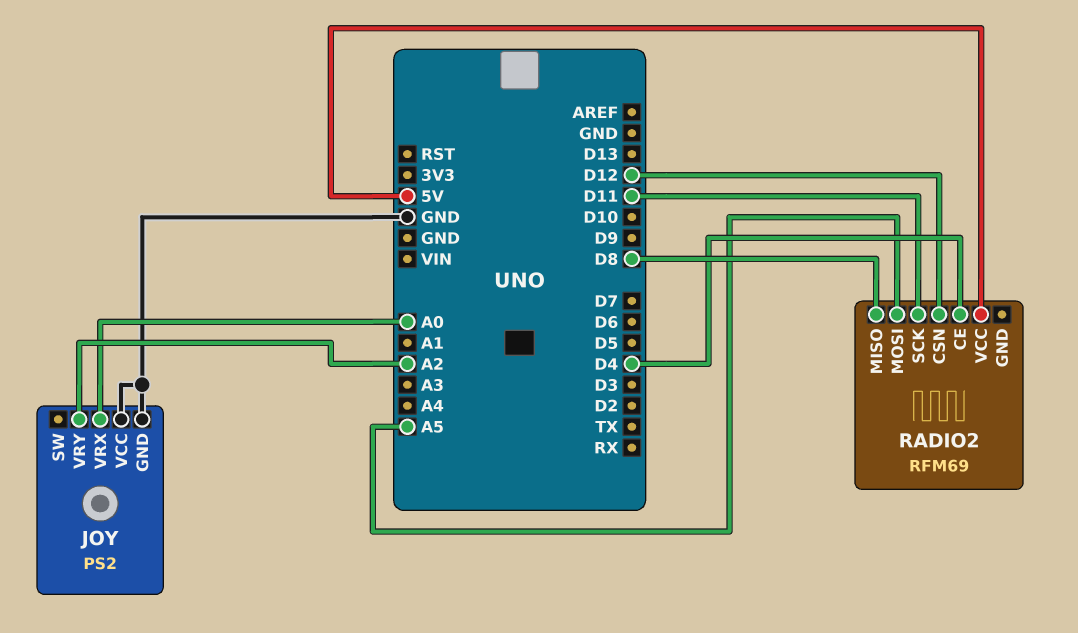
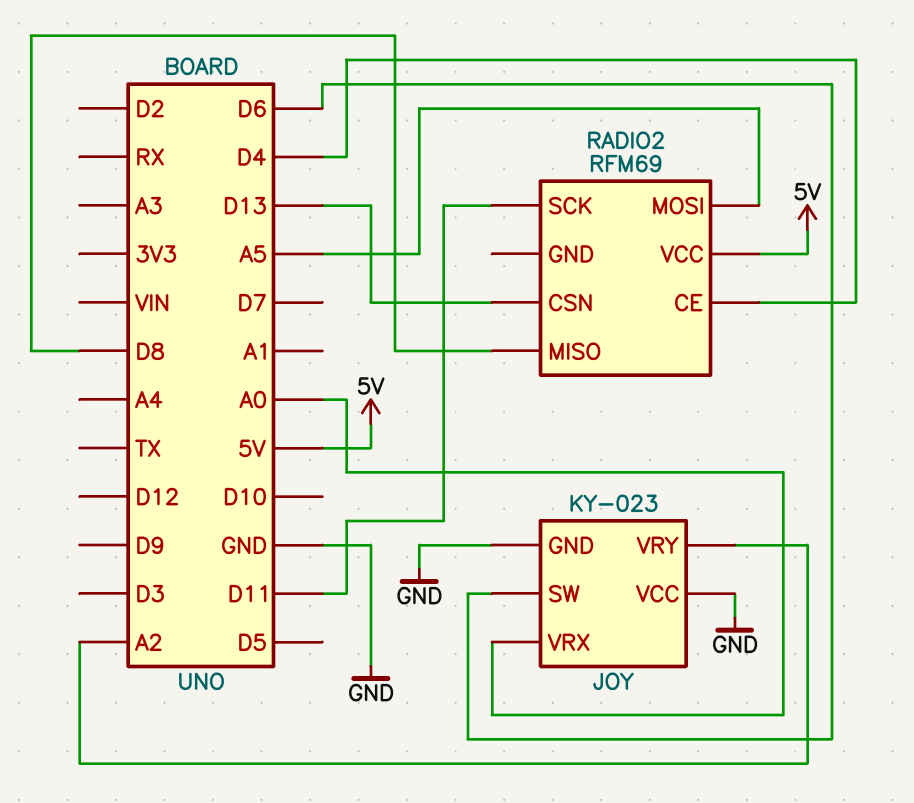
JOY: PS2 -> KY-023
JOY pin SW: none -> D6
RADIO2 pin CSN: D12 -> D13

